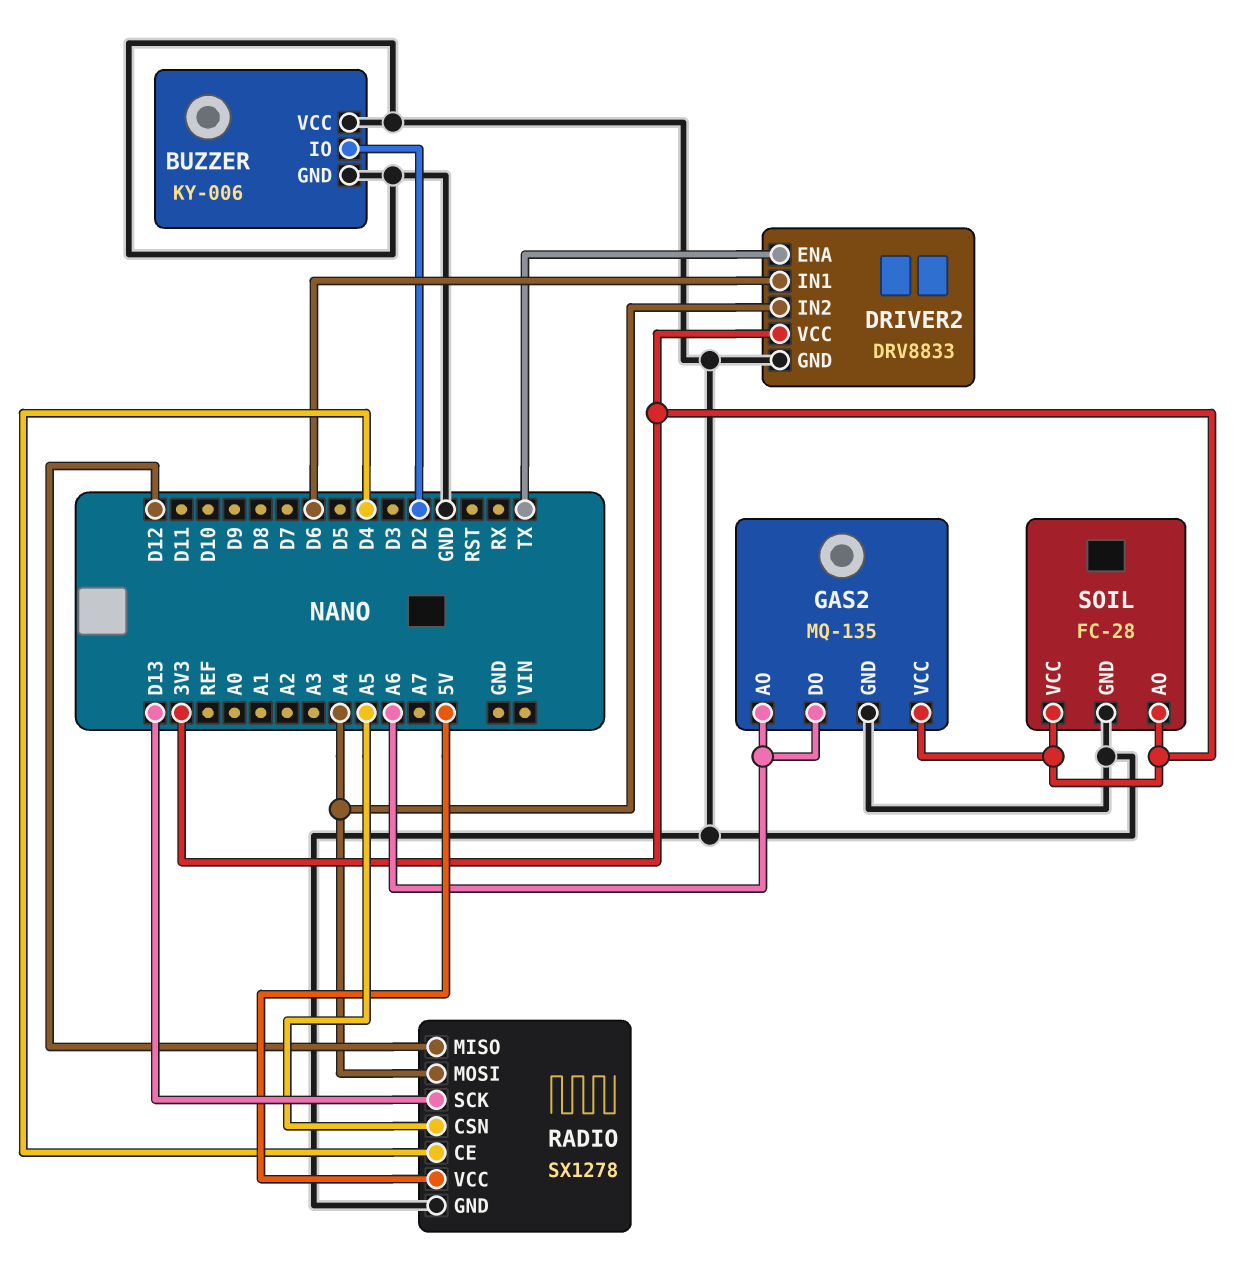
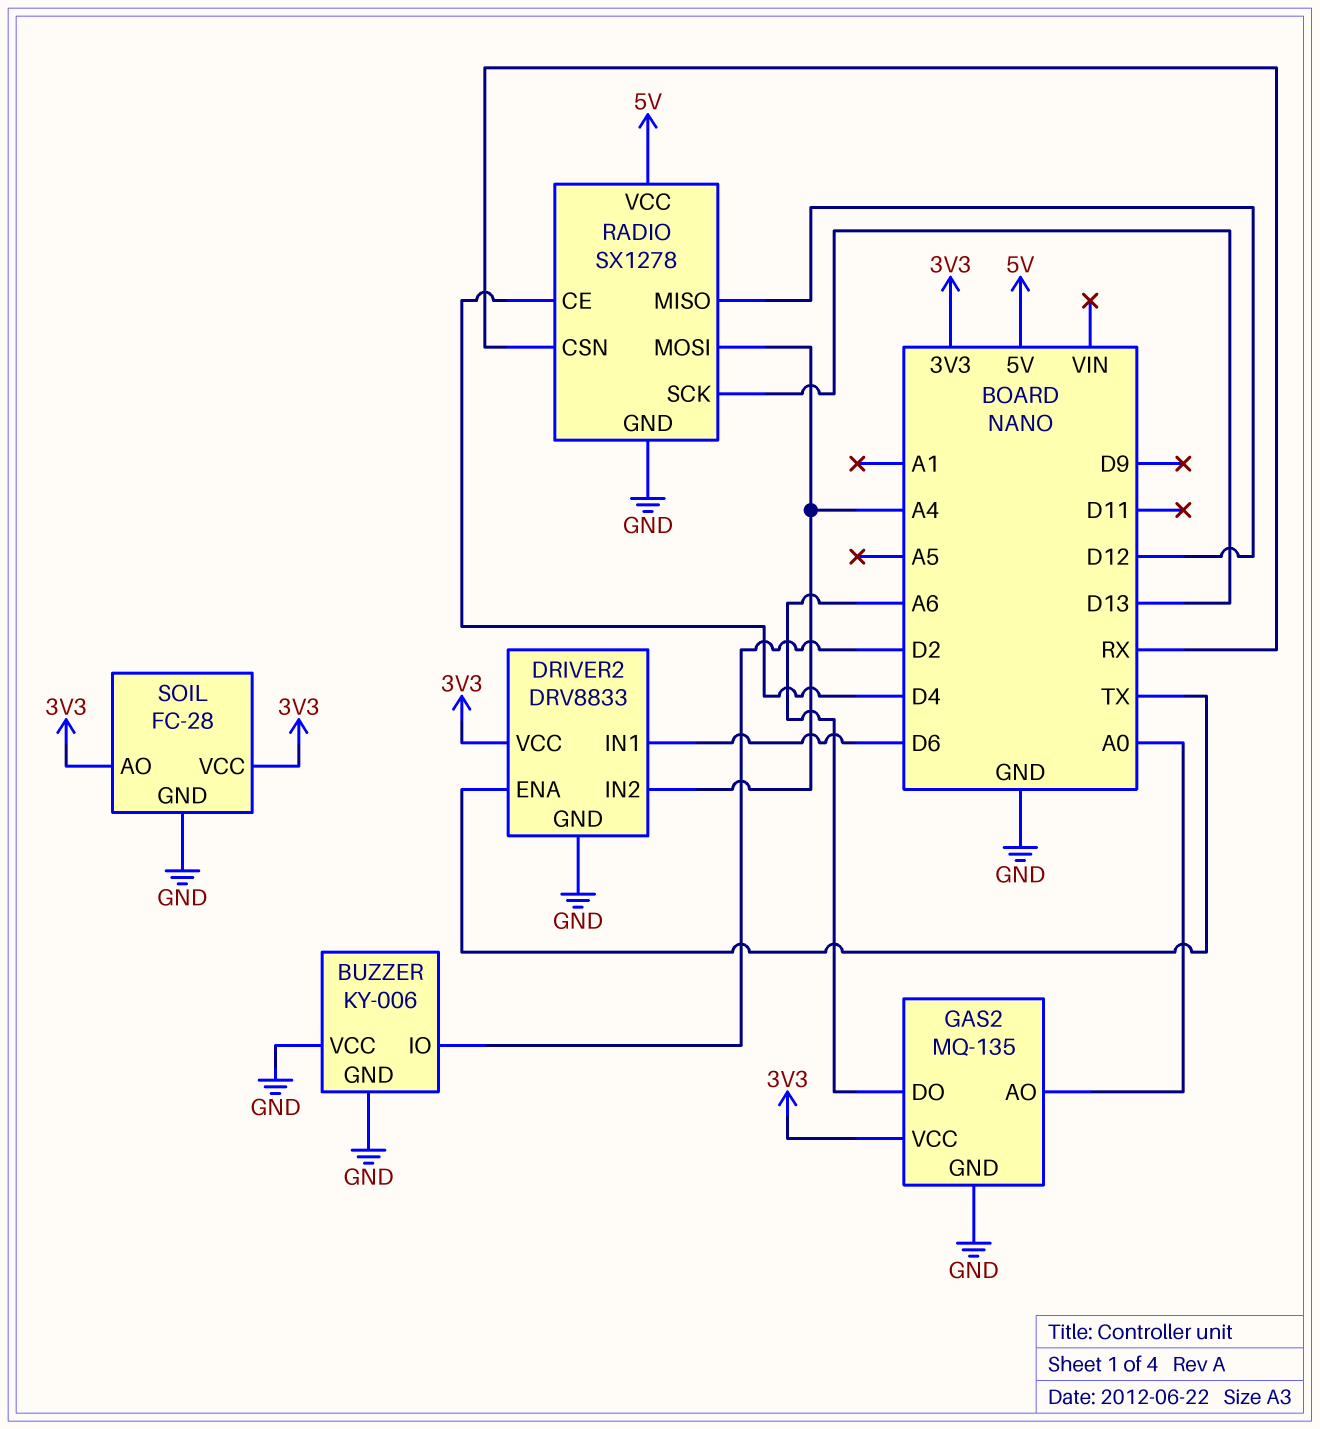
GAS2 pin AO: A6 -> A0
RADIO pin CSN: A5 -> RX

